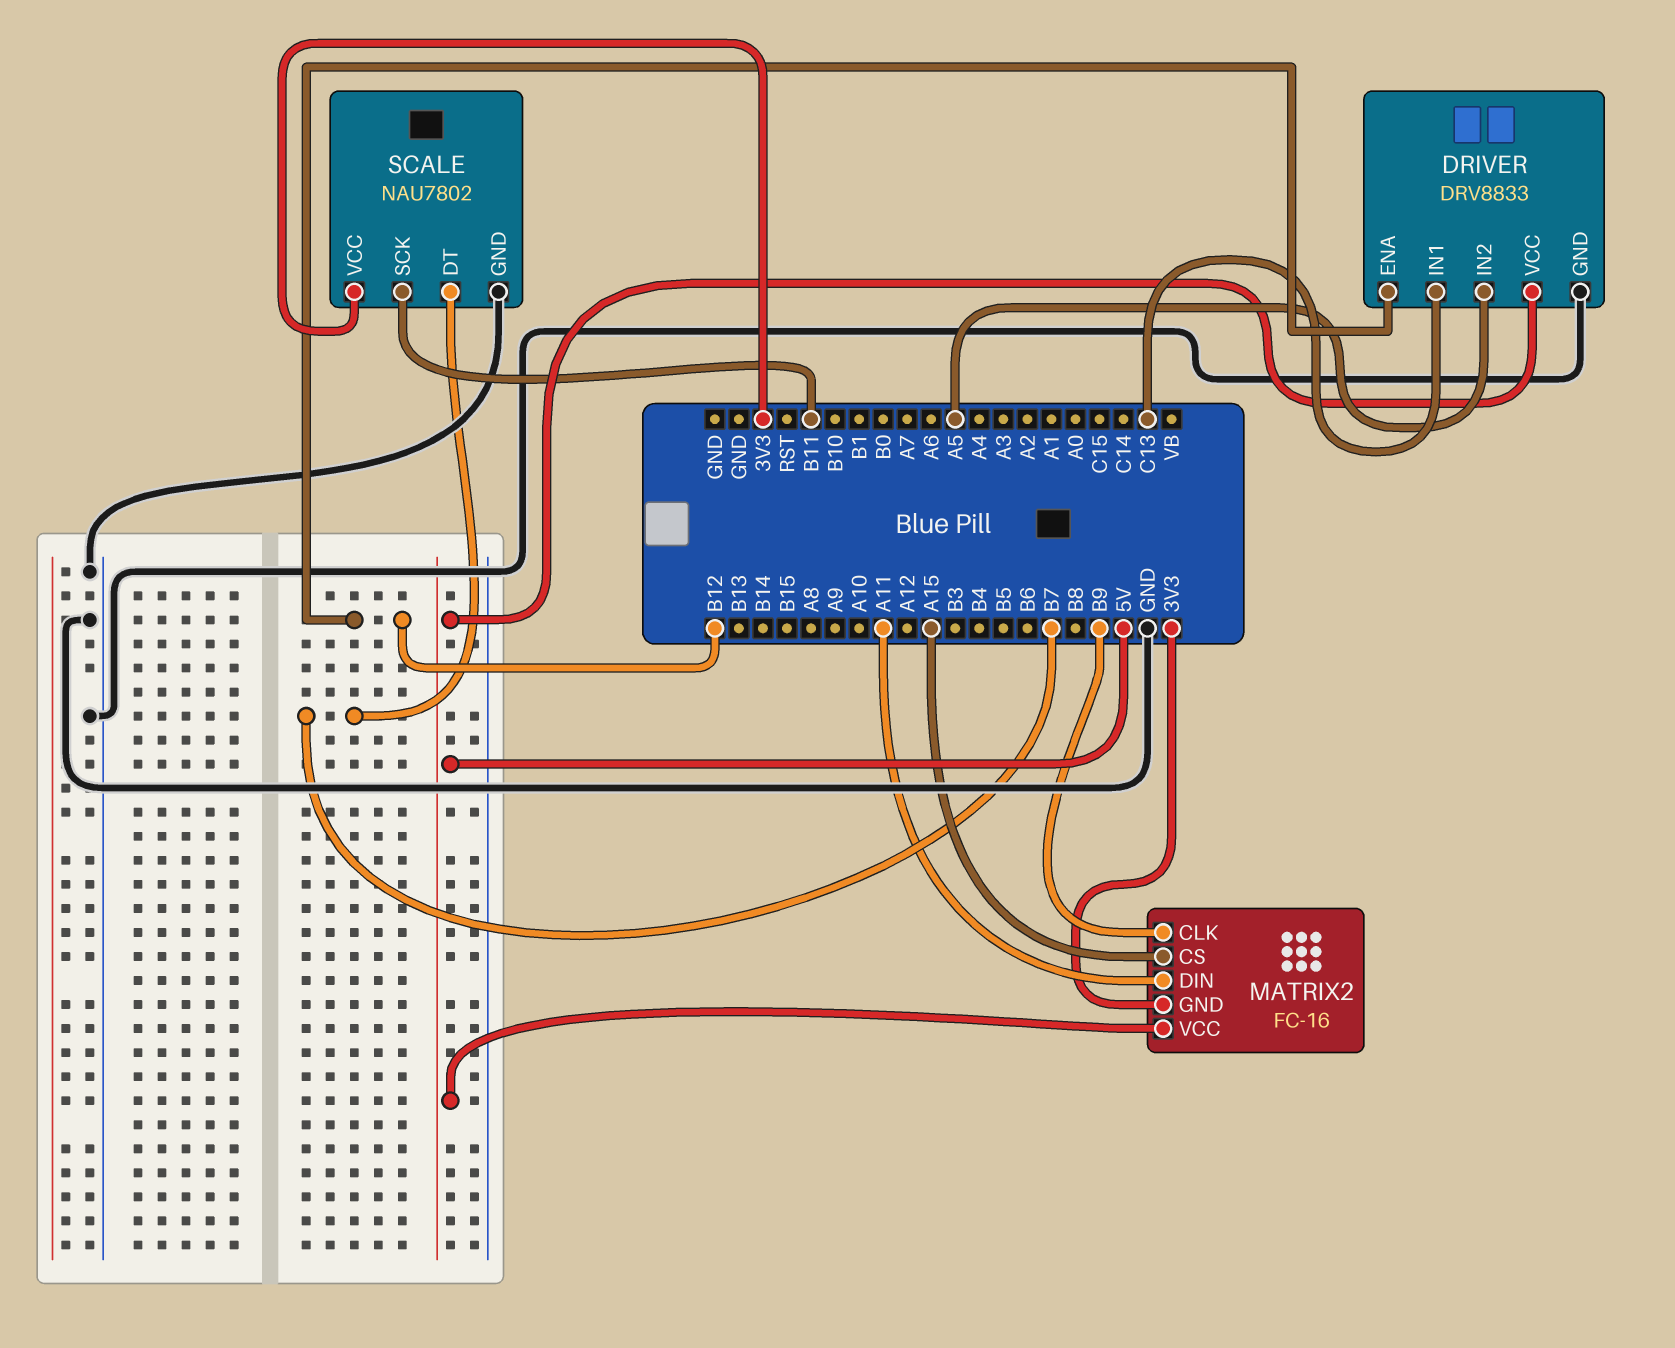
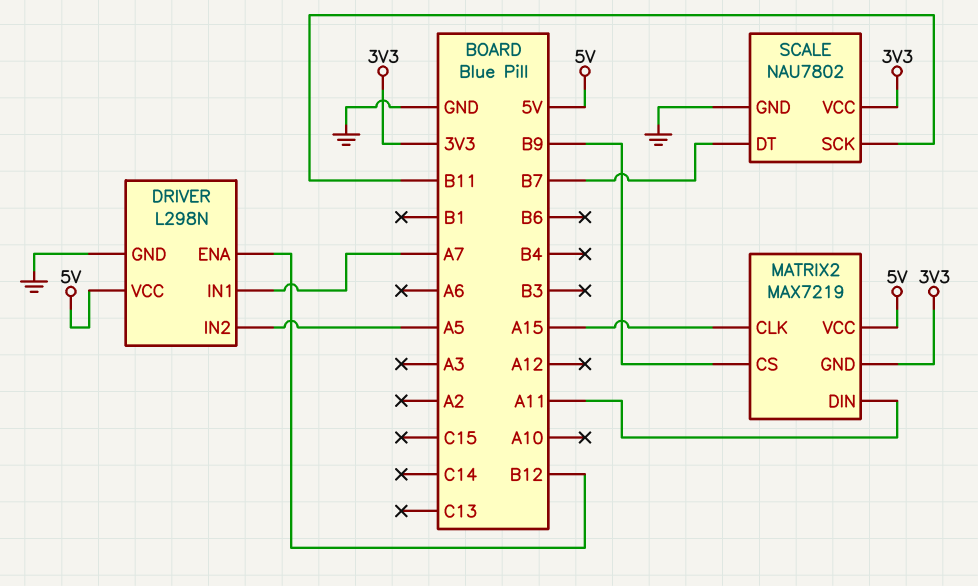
DRIVER: DRV8833 -> L298N
DRIVER pin IN1: C13 -> A7
MATRIX2: FC-16 -> MAX7219
MATRIX2 pin CLK: B9 -> A15
MATRIX2 pin CS: A15 -> B9

